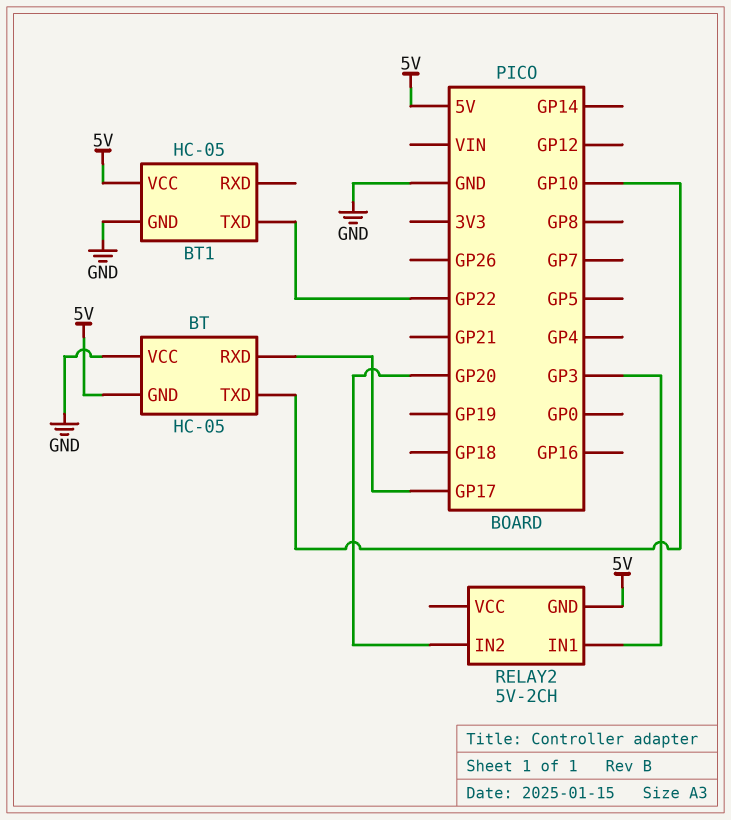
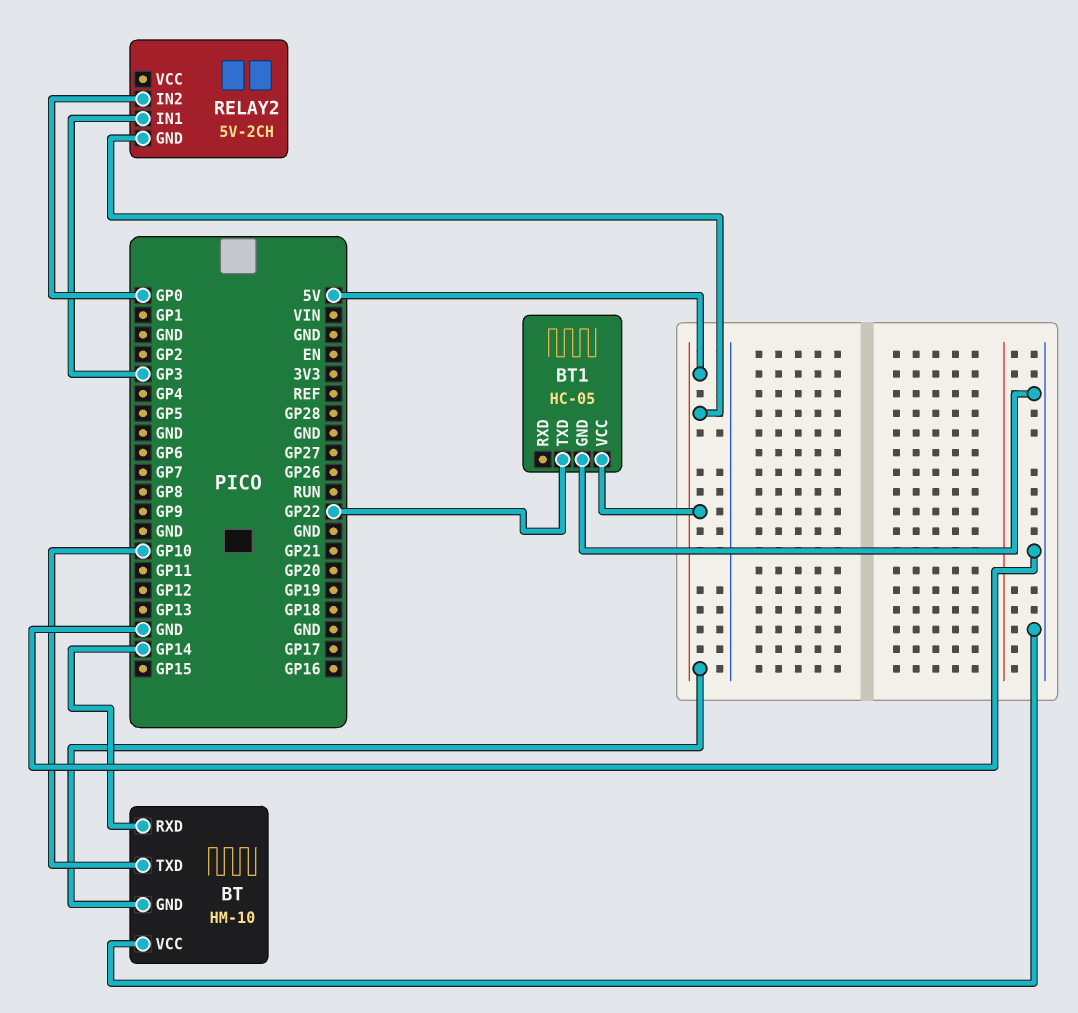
BT: HC-05 -> HM-10
BT pin RXD: GP17 -> GP14
RELAY2 pin IN2: GP20 -> GP0

